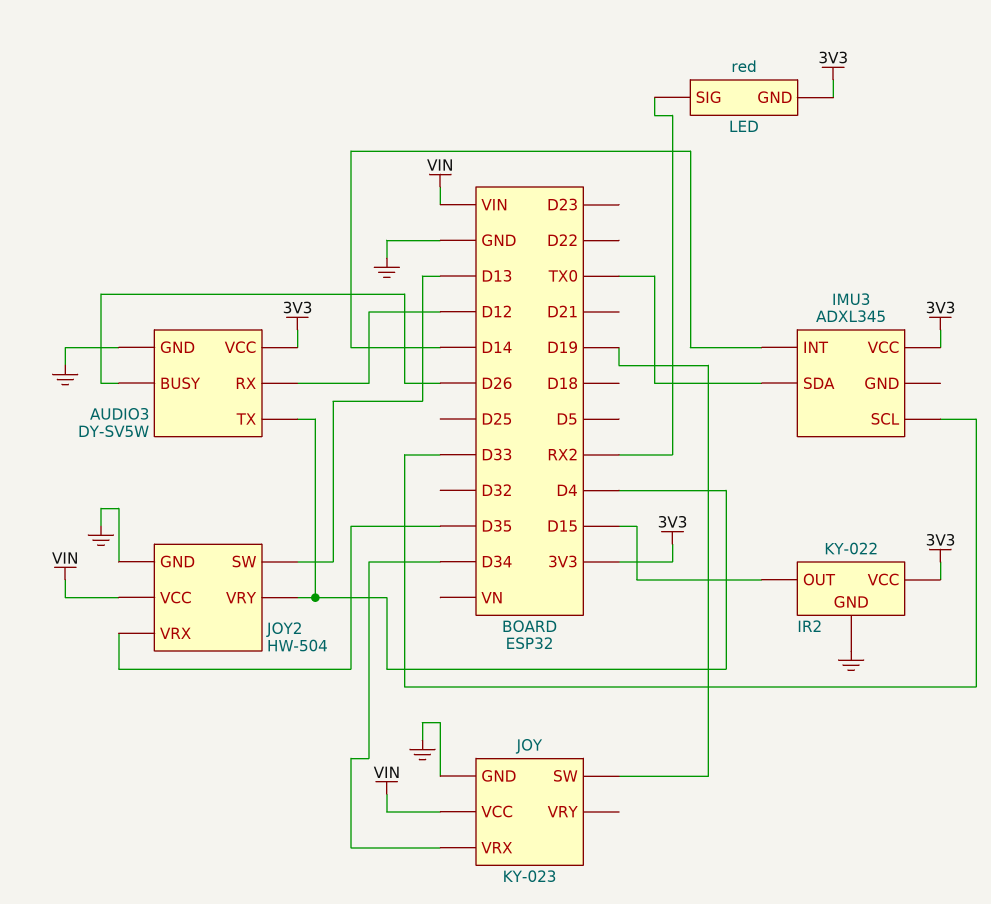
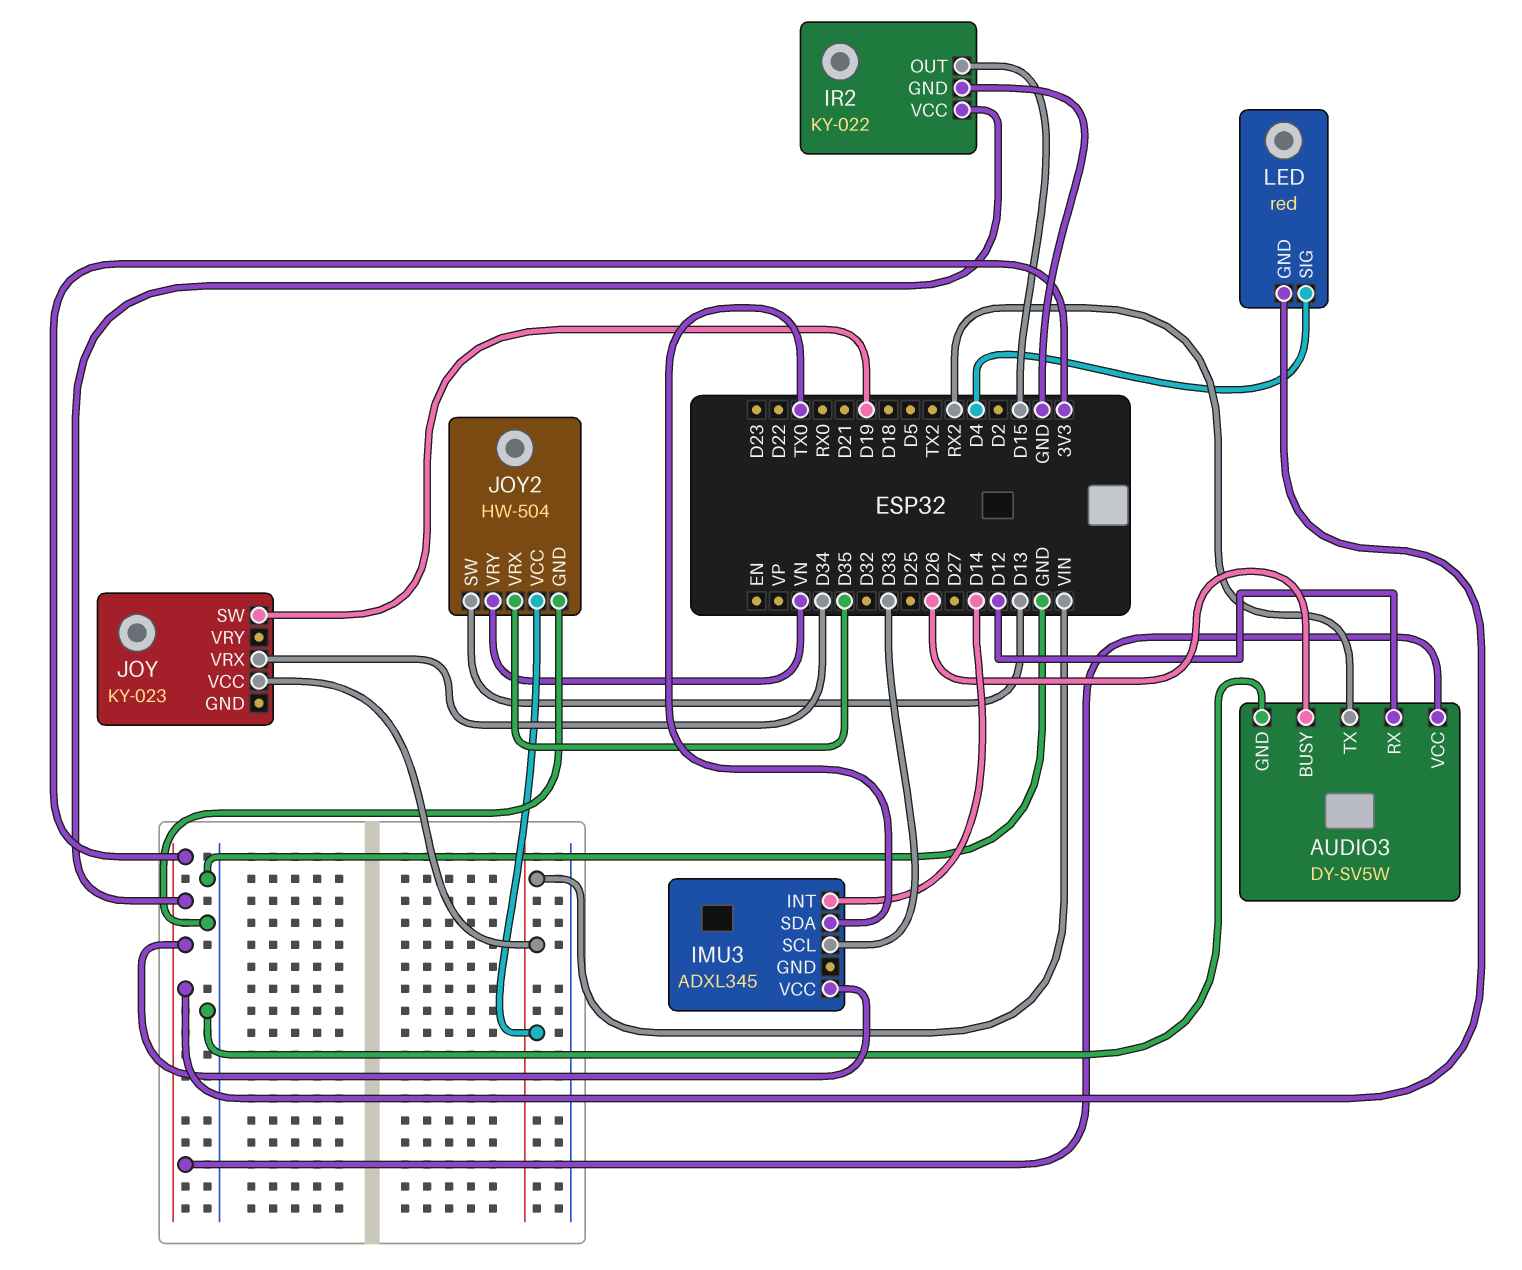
AUDIO3 pin TX: D4 -> RX2
JOY pin GND: GND -> none
JOY2 pin VRY: D4 -> VN
LED pin SIG: RX2 -> D4

